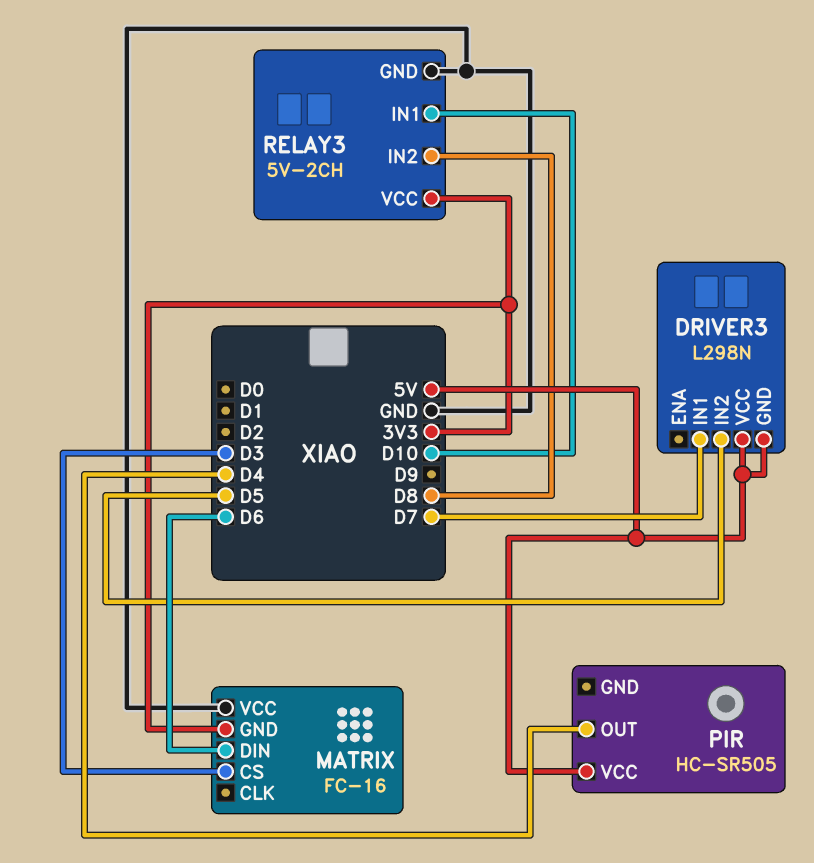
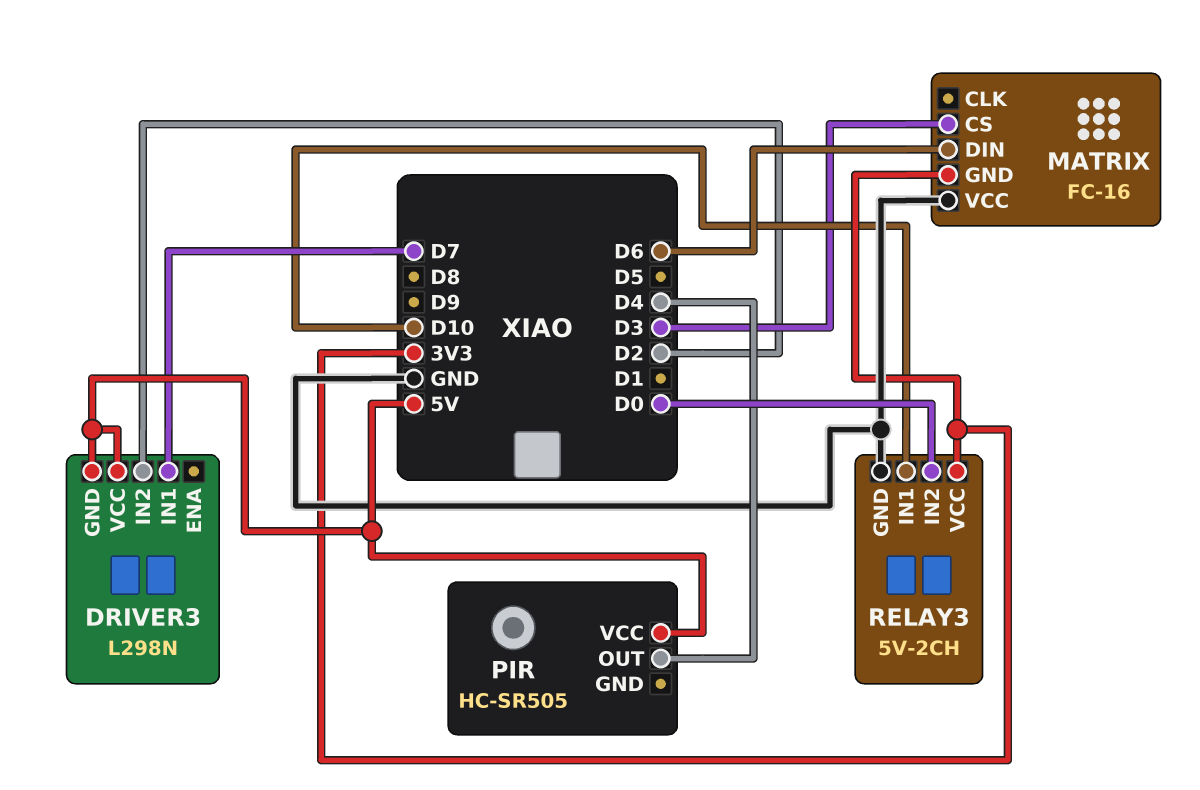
DRIVER3 pin IN2: D5 -> D2
RELAY3 pin IN2: D8 -> D0

